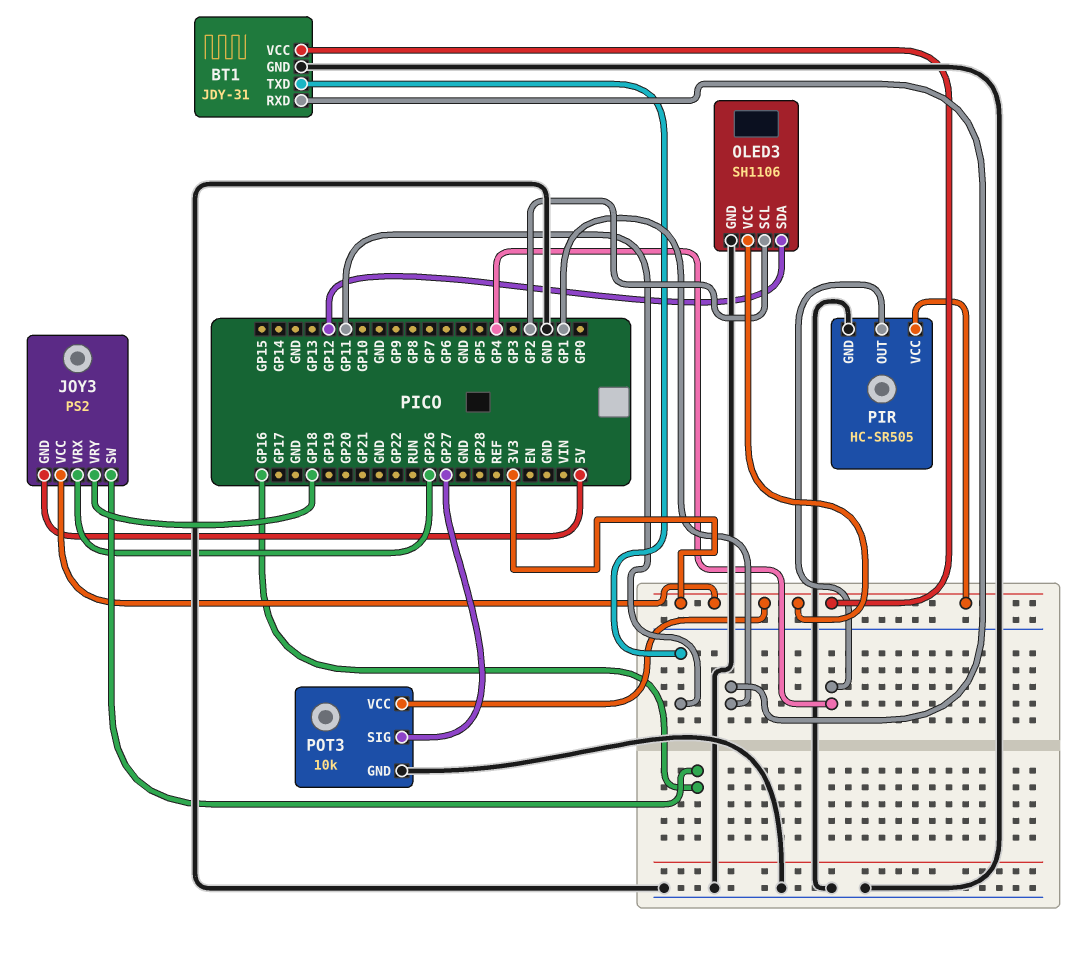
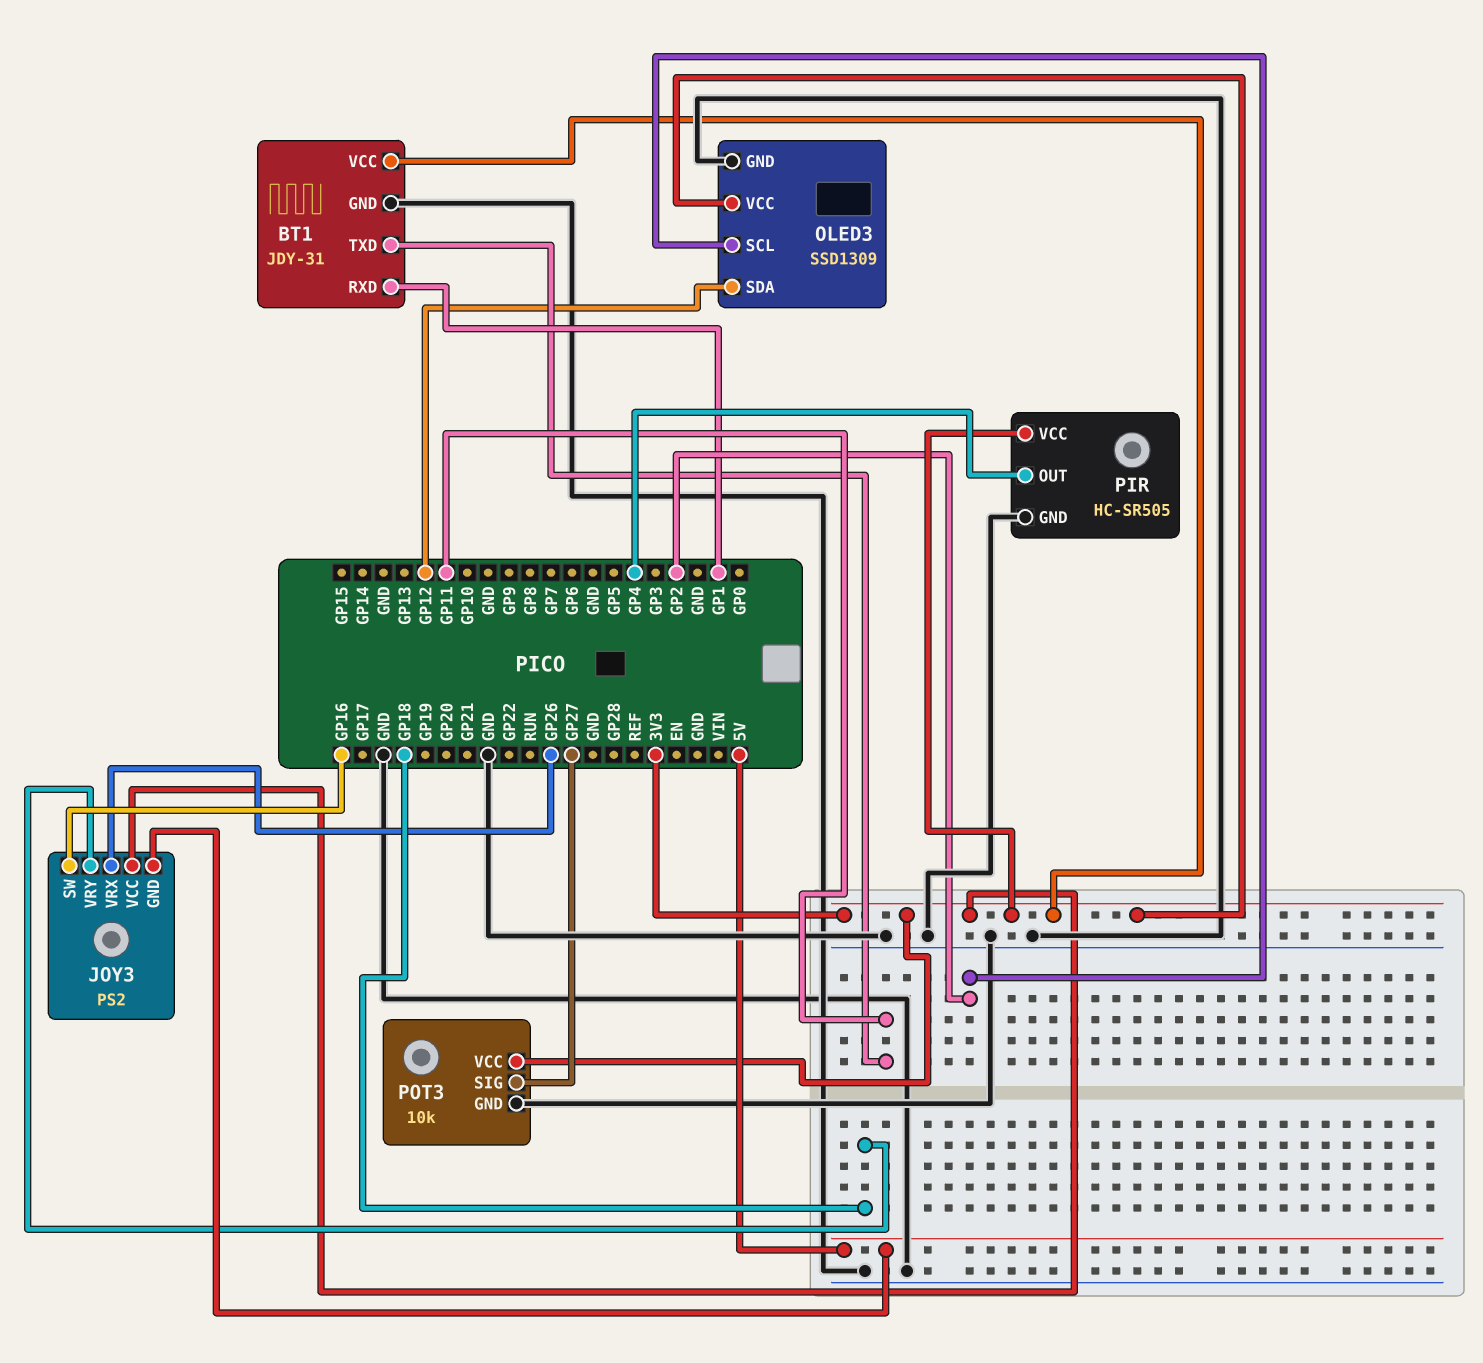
OLED3: SH1106 -> SSD1309

